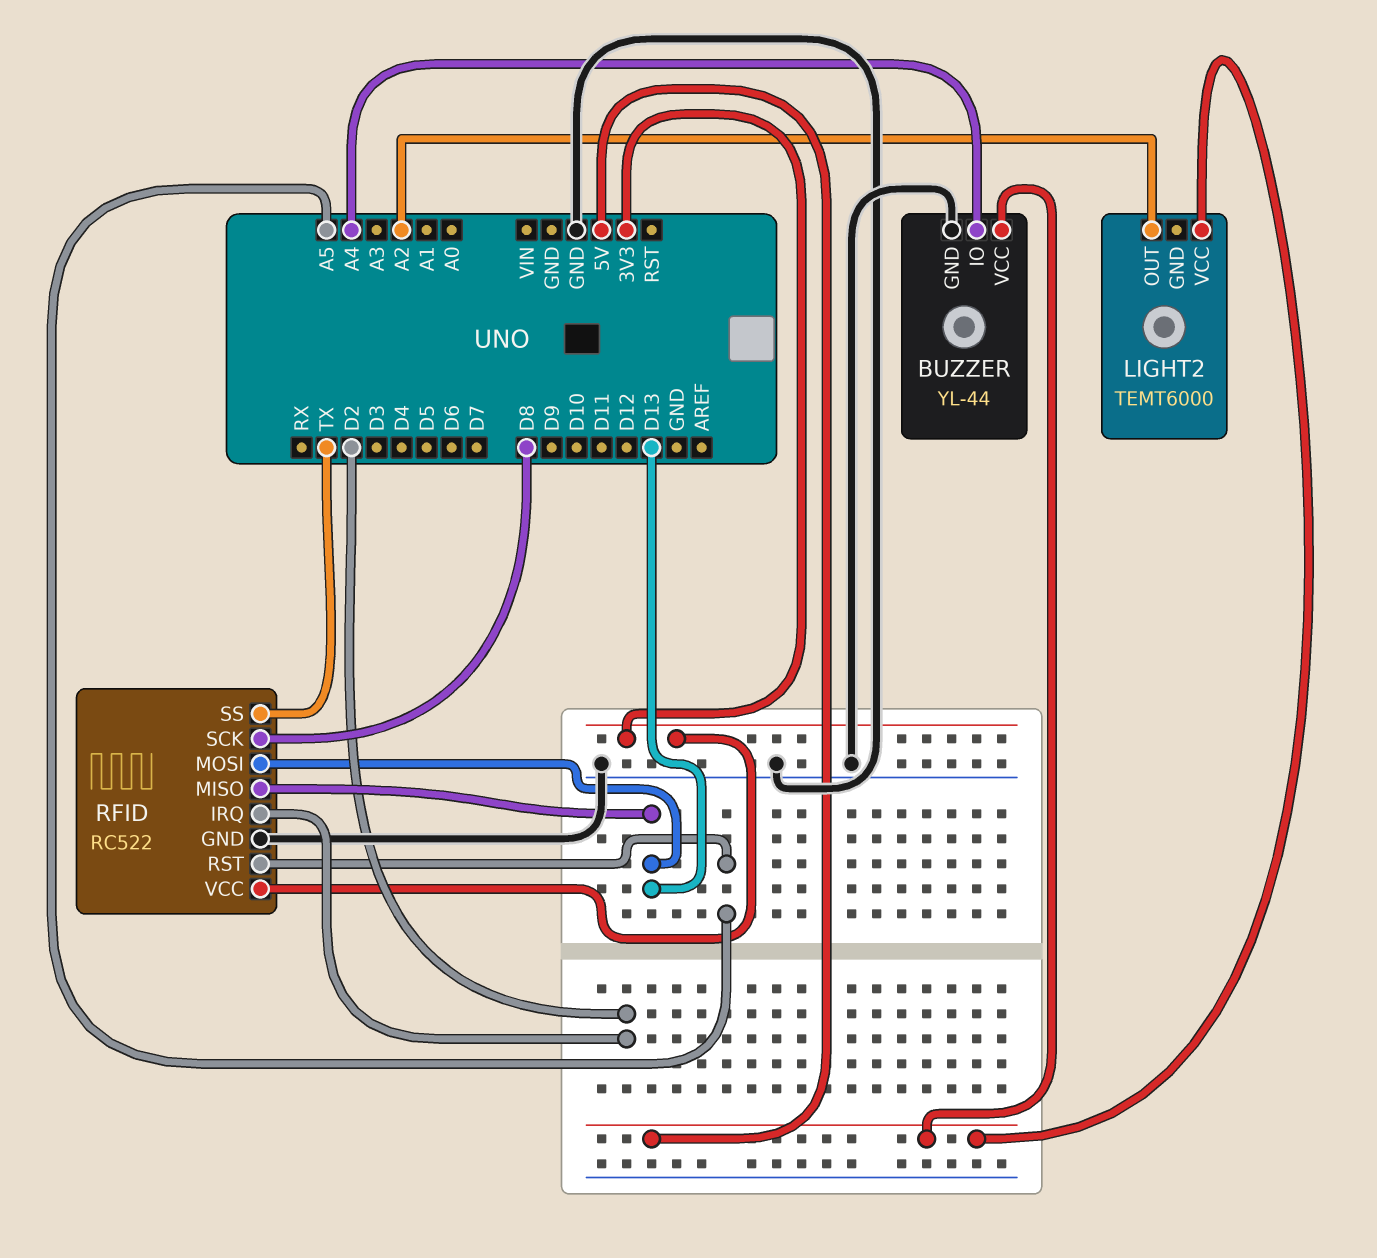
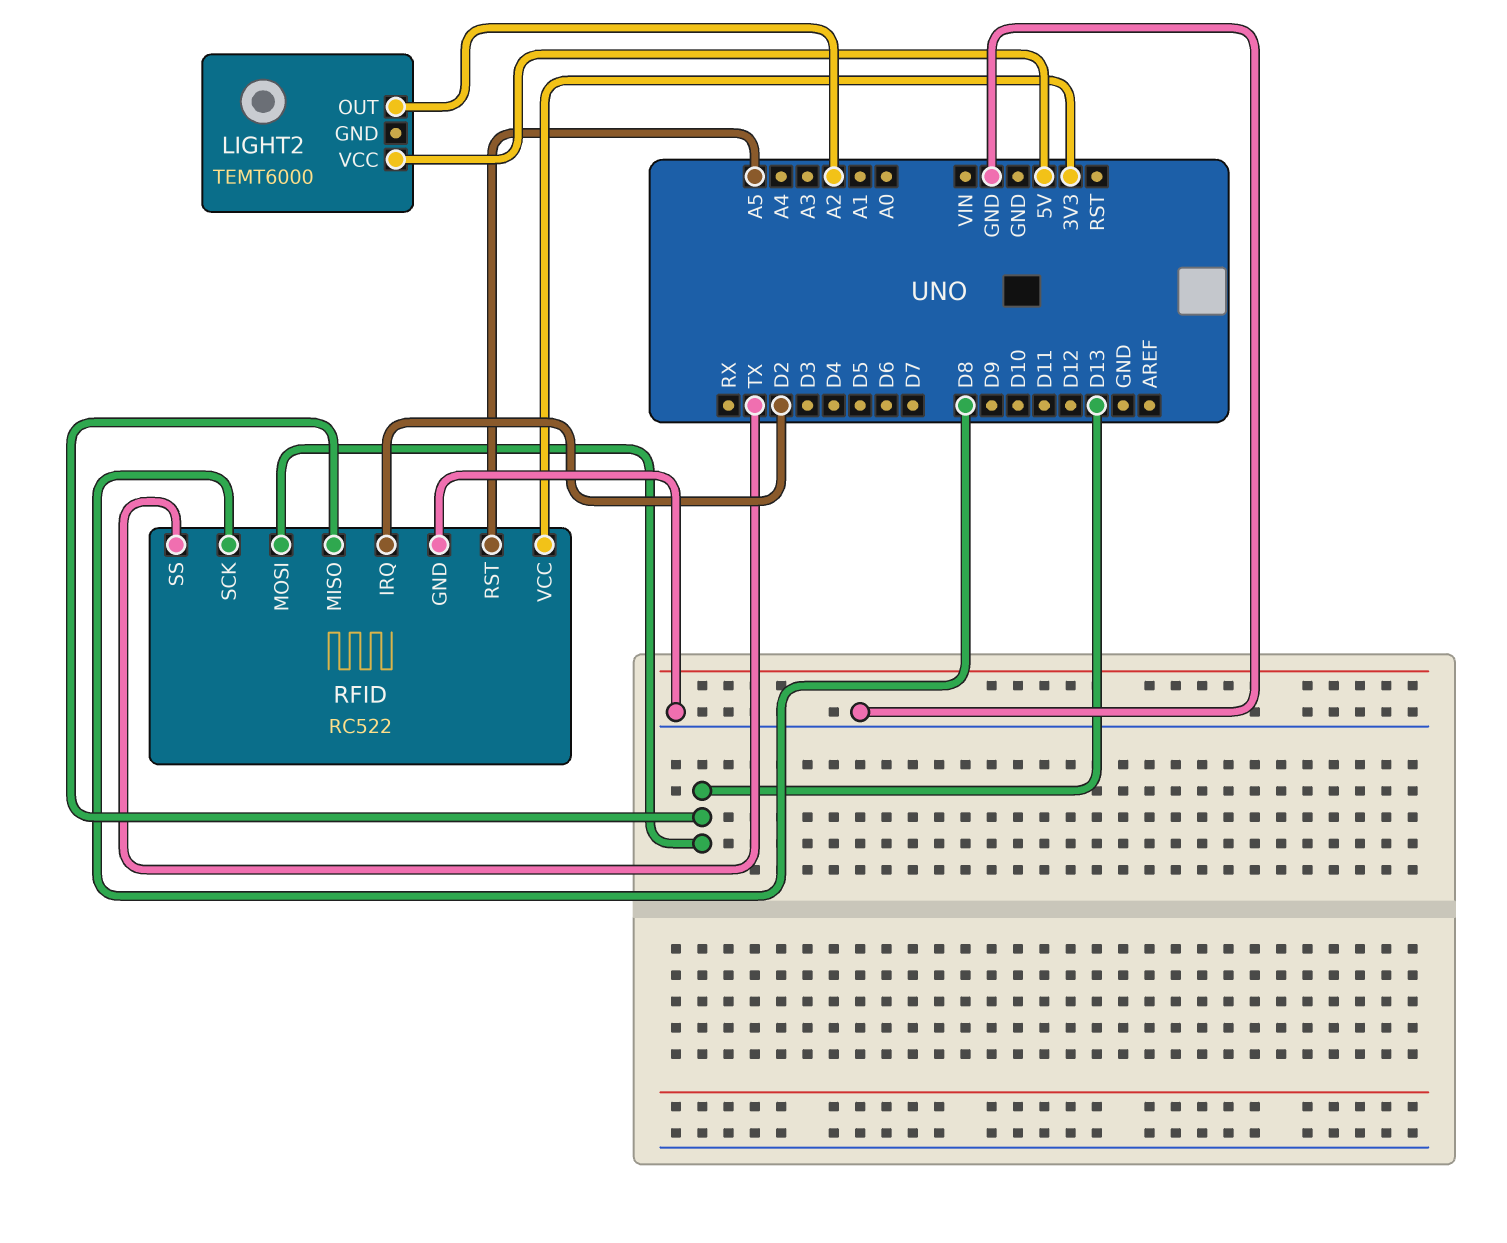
BUZZER: YL-44 -> none
BUZZER pin GND: GND -> none
BUZZER pin IO: A4 -> none
BUZZER pin VCC: 5V -> none

